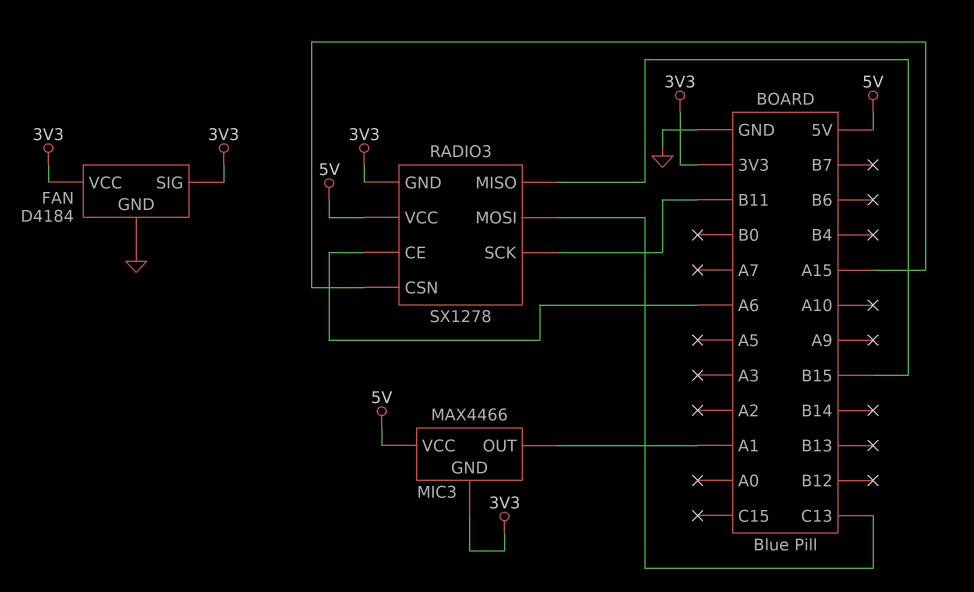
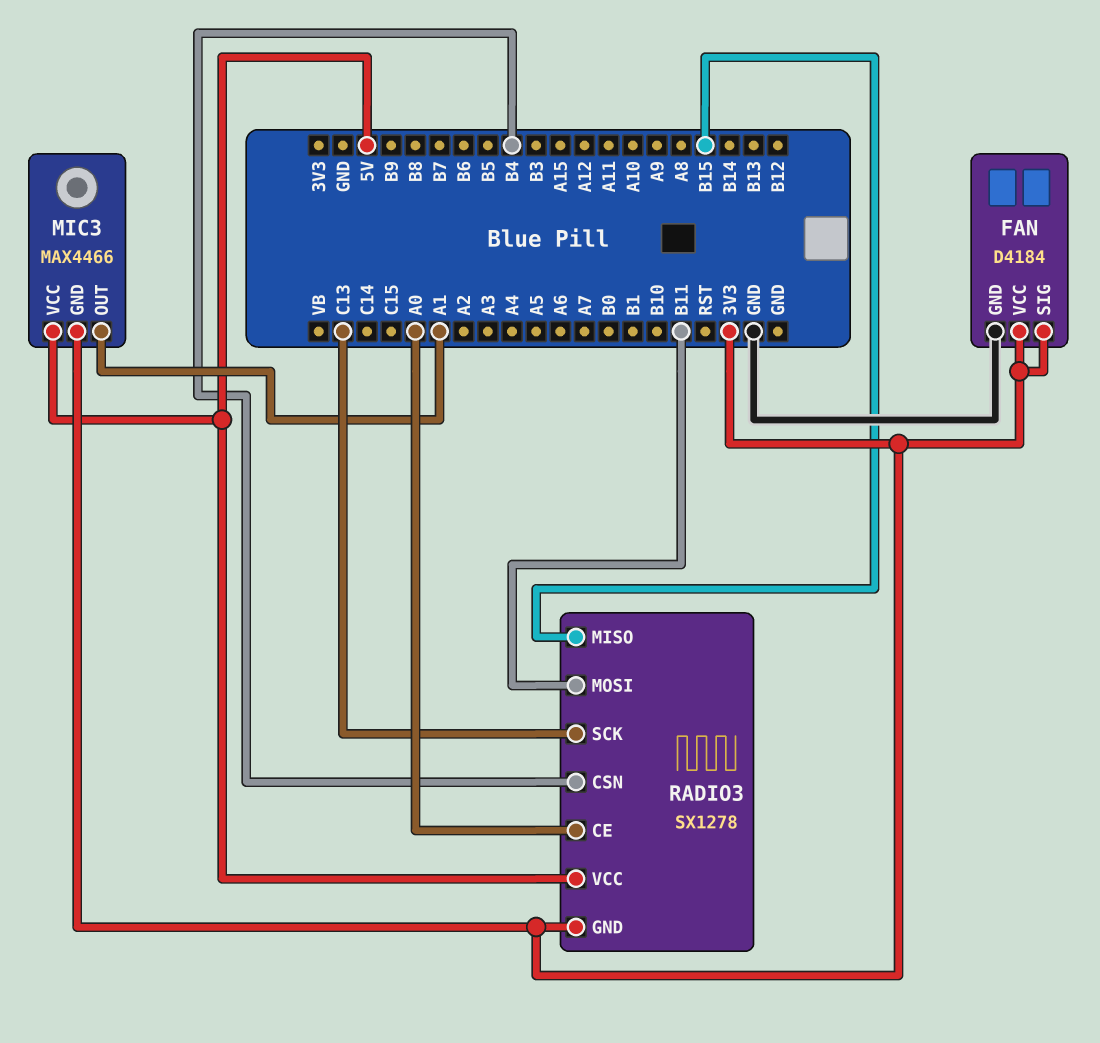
RADIO3 pin CE: A6 -> A0
RADIO3 pin CSN: A15 -> B4
RADIO3 pin MOSI: C13 -> B11
RADIO3 pin SCK: B11 -> C13

